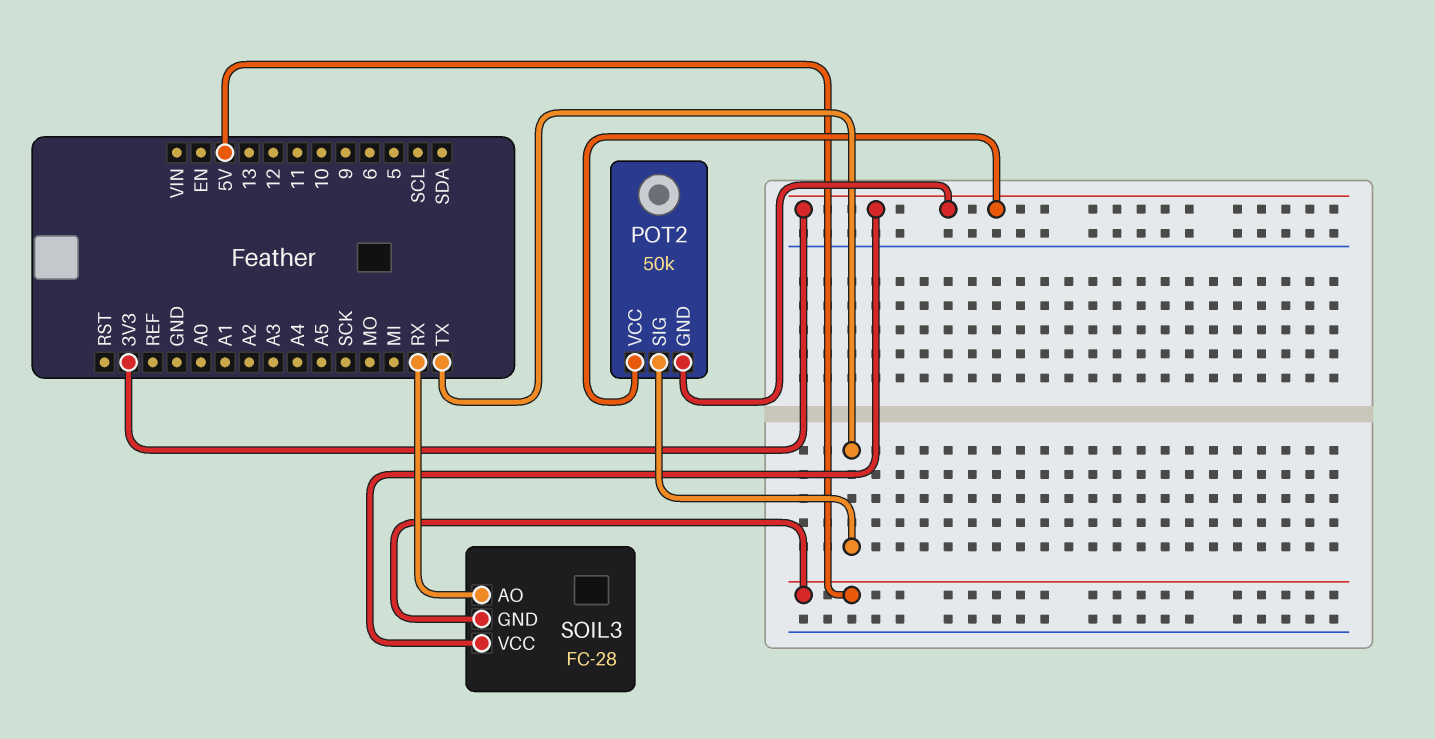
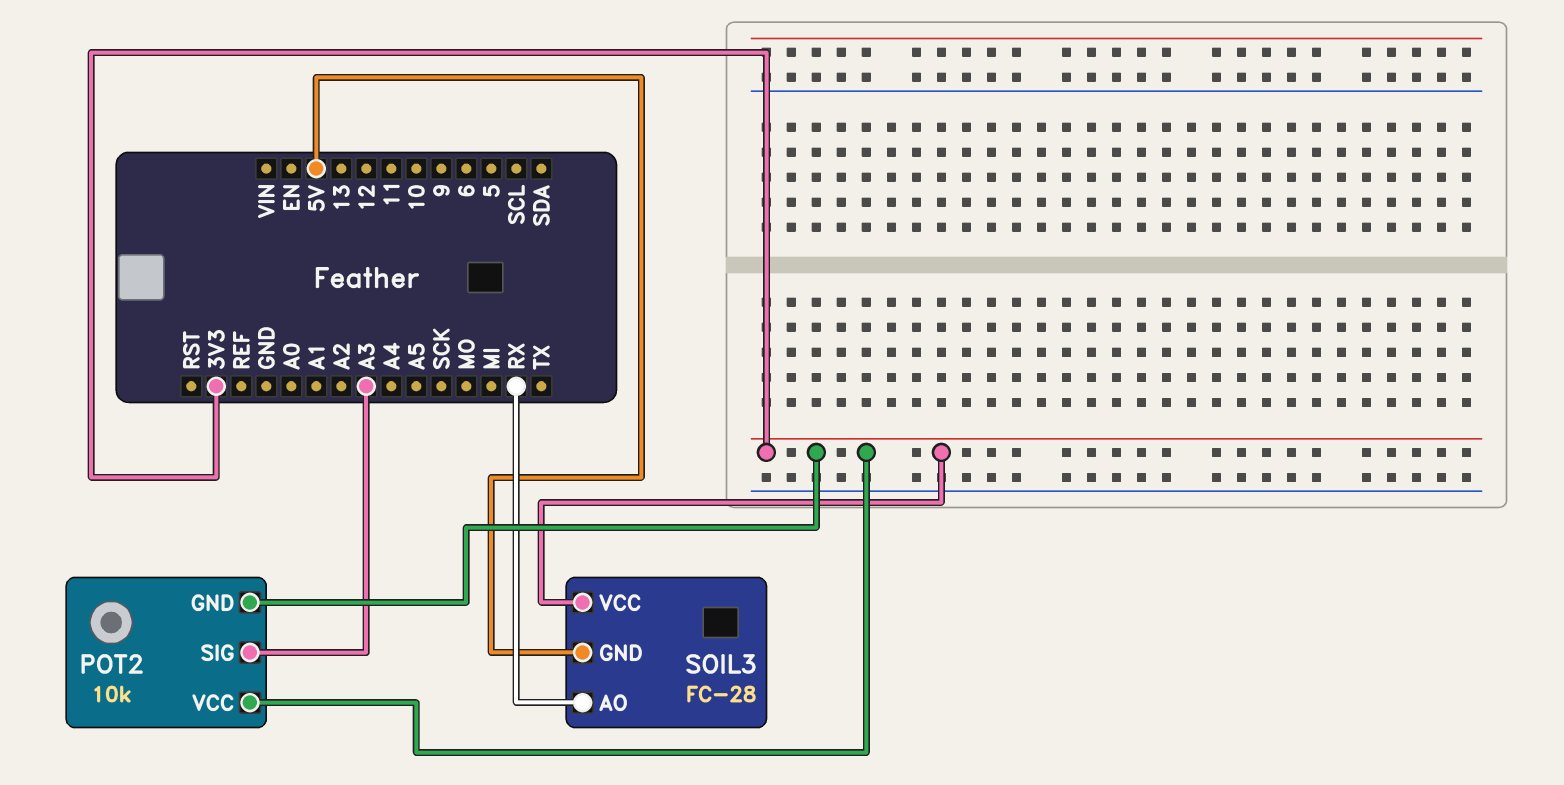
POT2: 50k -> 10k
POT2 pin SIG: TX -> A3

